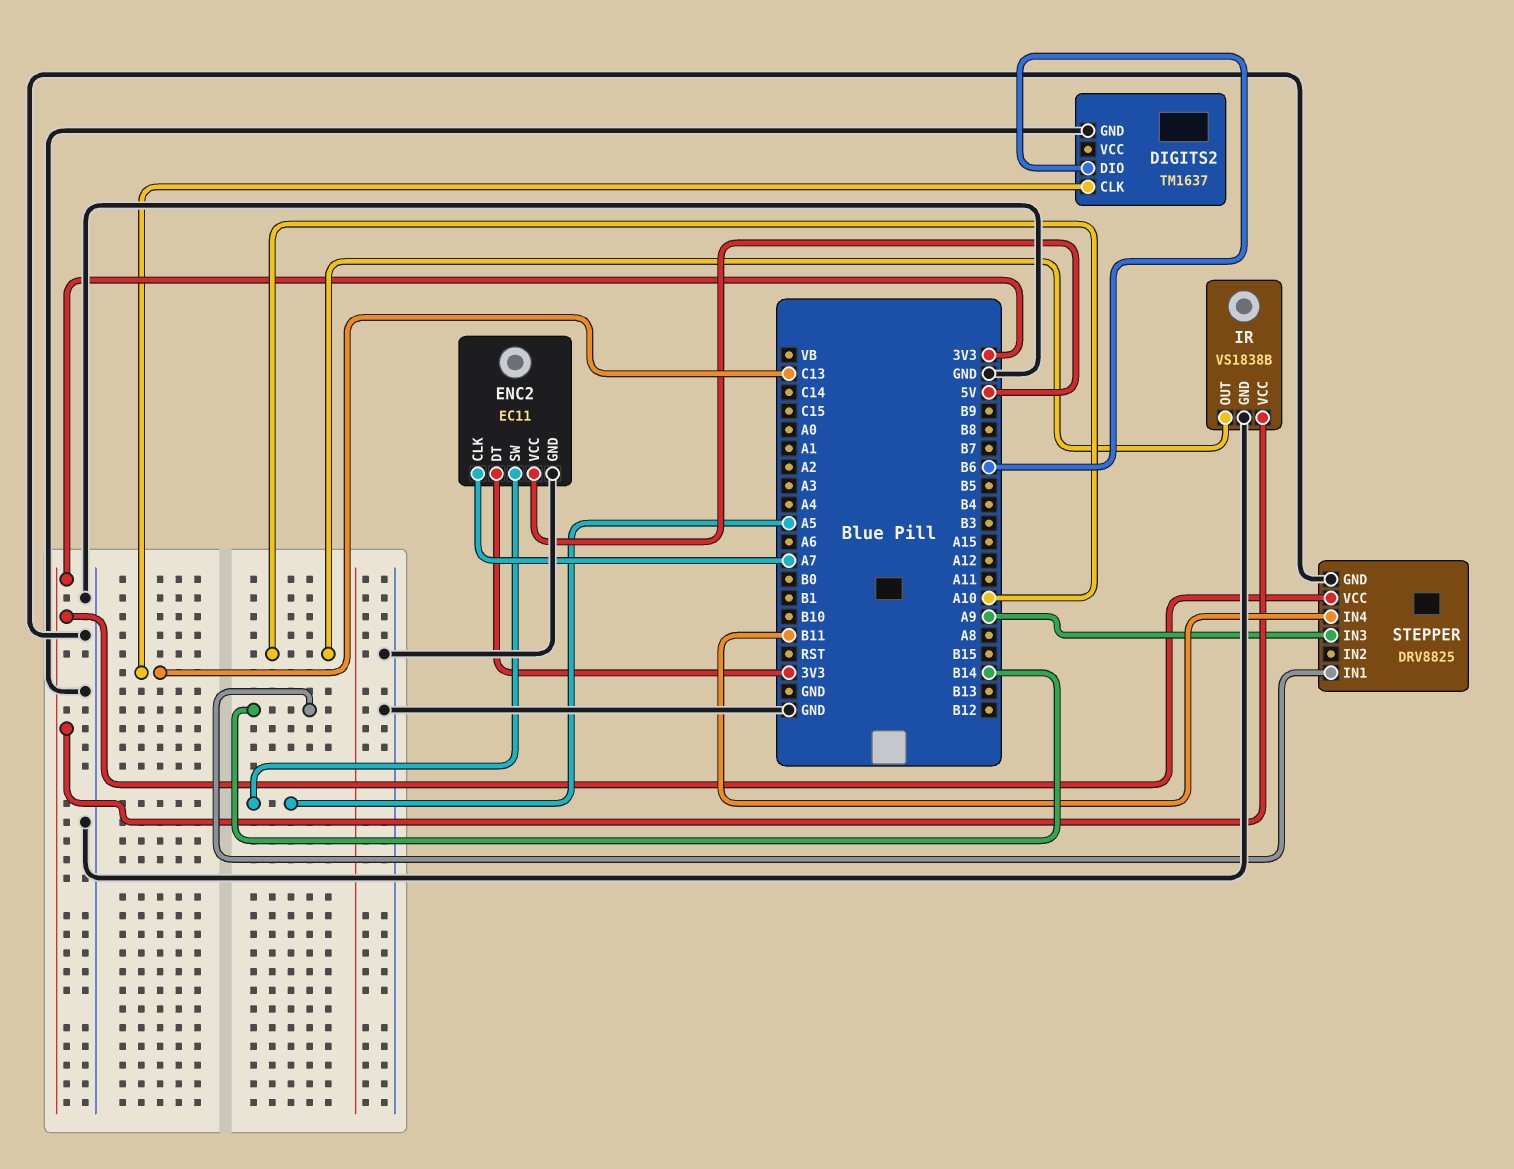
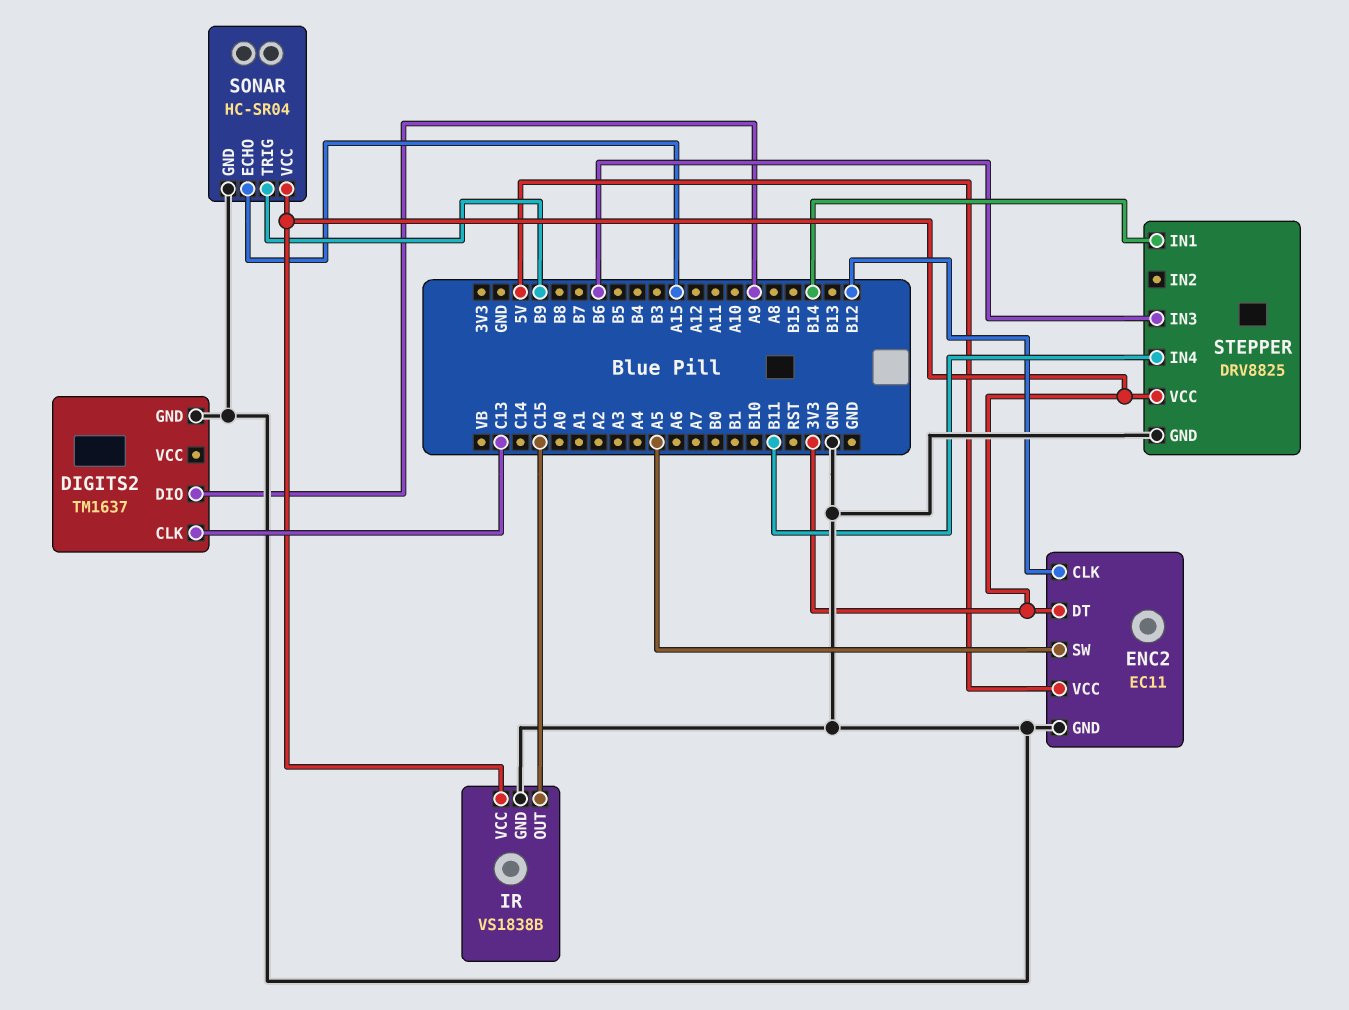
DIGITS2 pin DIO: B6 -> A9
ENC2 pin CLK: A7 -> B12
IR pin OUT: A10 -> C15
SONAR: none -> HC-SR04
SONAR pin ECHO: none -> A15
SONAR pin GND: none -> GND
SONAR pin TRIG: none -> B9
SONAR pin VCC: none -> 3V3
STEPPER pin IN3: A9 -> B6

